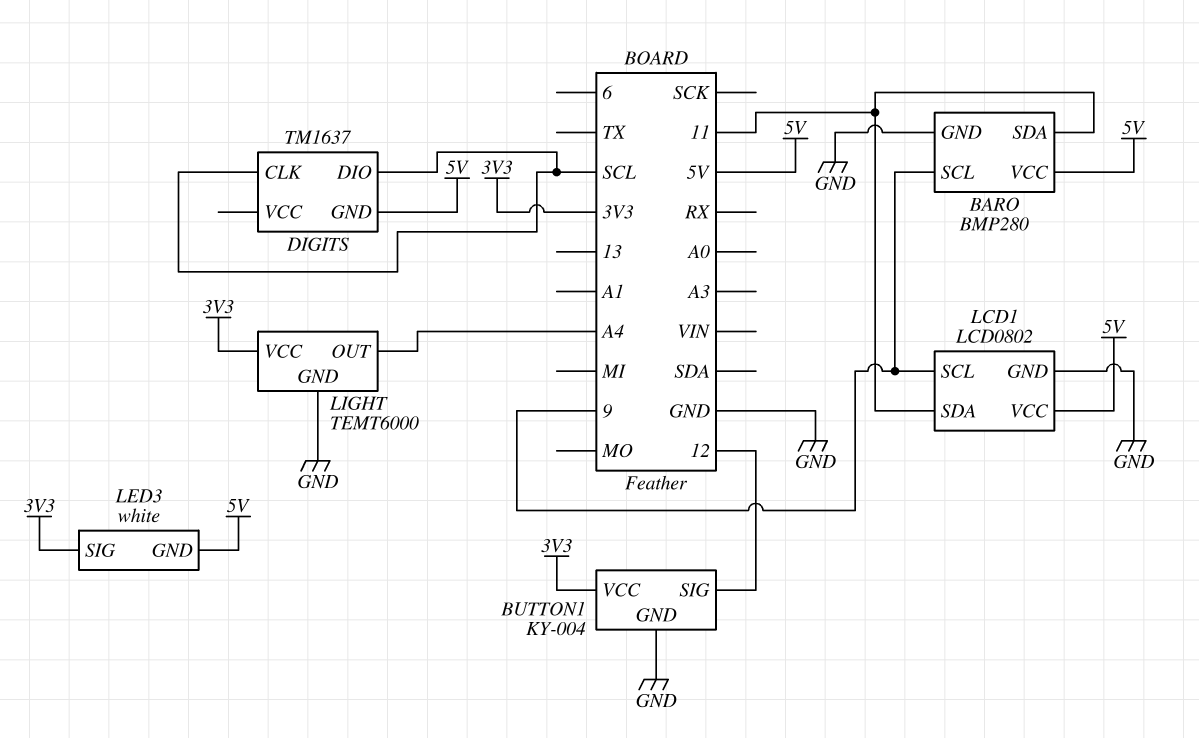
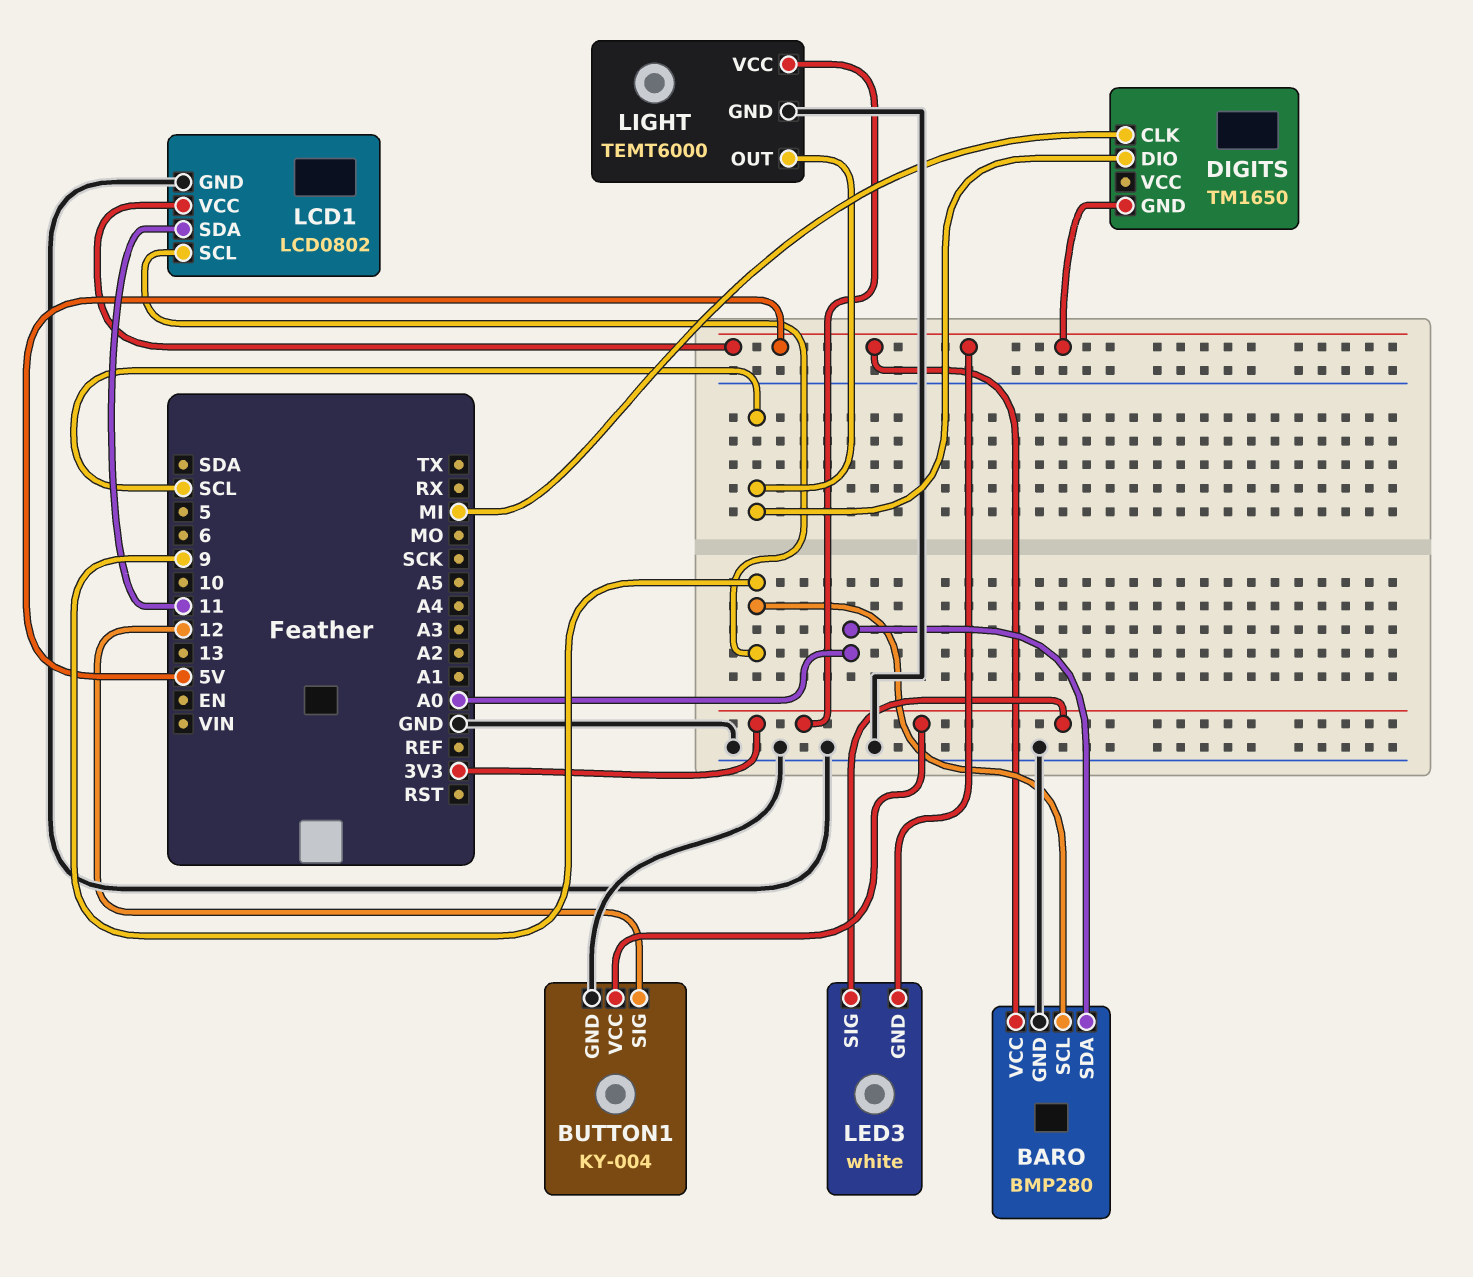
BARO pin SDA: 11 -> A0
DIGITS: TM1637 -> TM1650
DIGITS pin CLK: SCL -> MI
LIGHT pin OUT: A4 -> SCL

